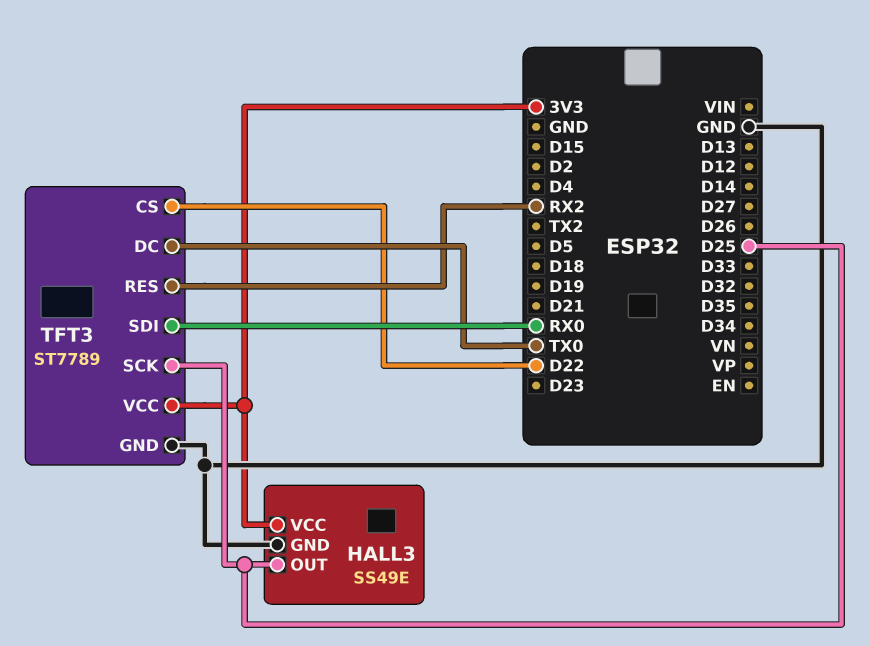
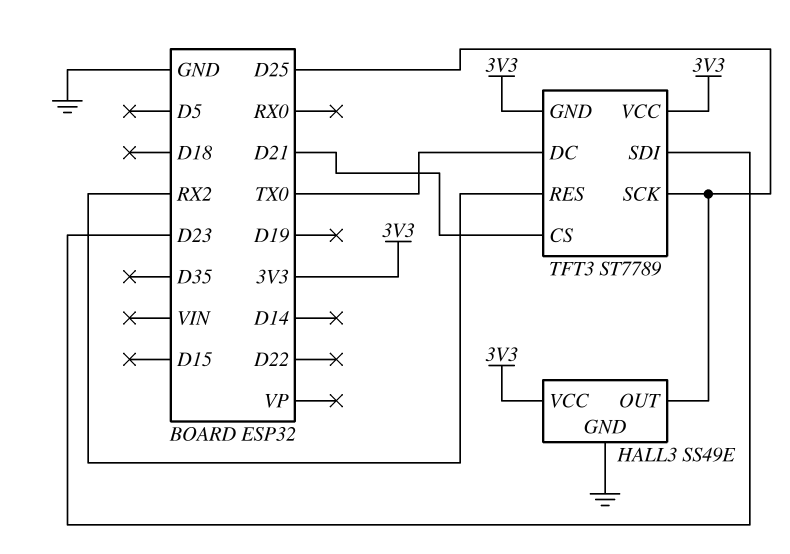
TFT3 pin CS: D22 -> D21
TFT3 pin GND: GND -> 3V3
TFT3 pin SDI: RX0 -> D23

